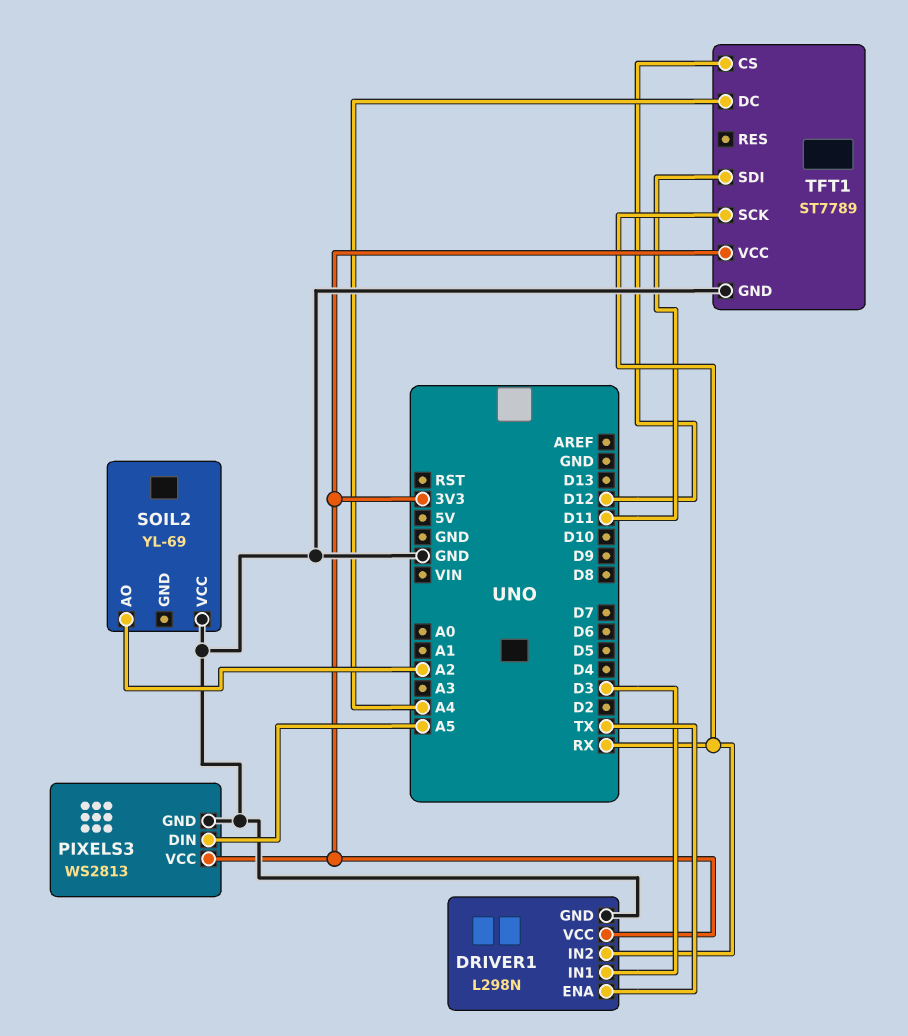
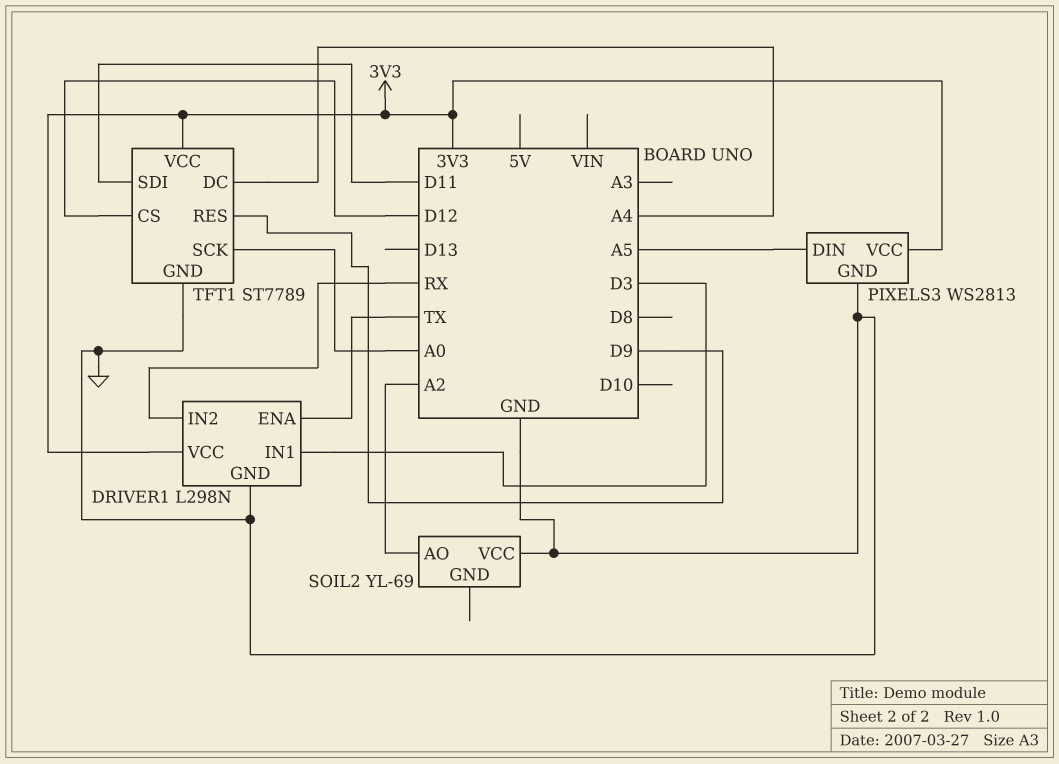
TFT1 pin RES: none -> D9
TFT1 pin SCK: RX -> A0

